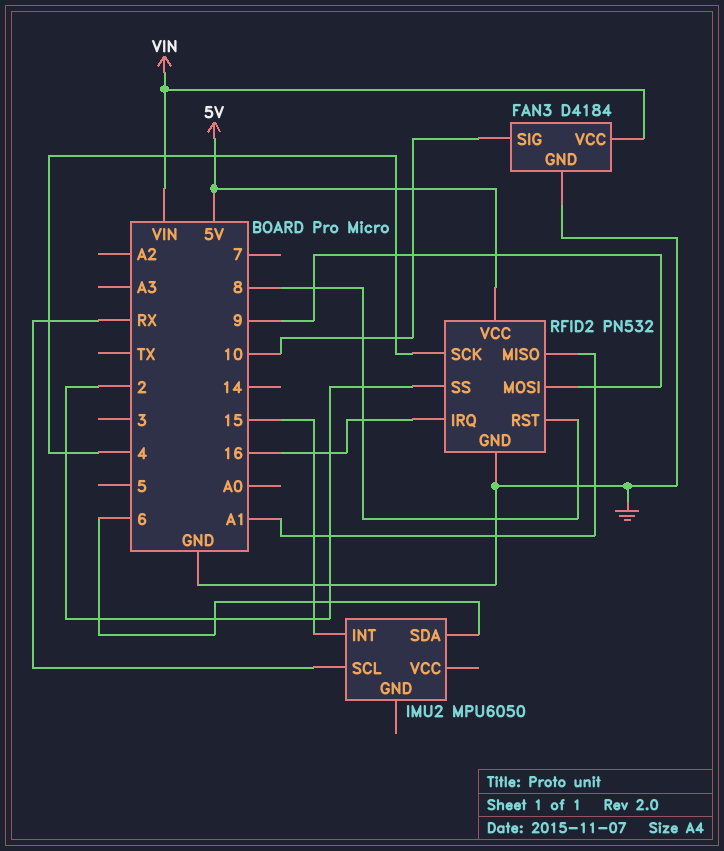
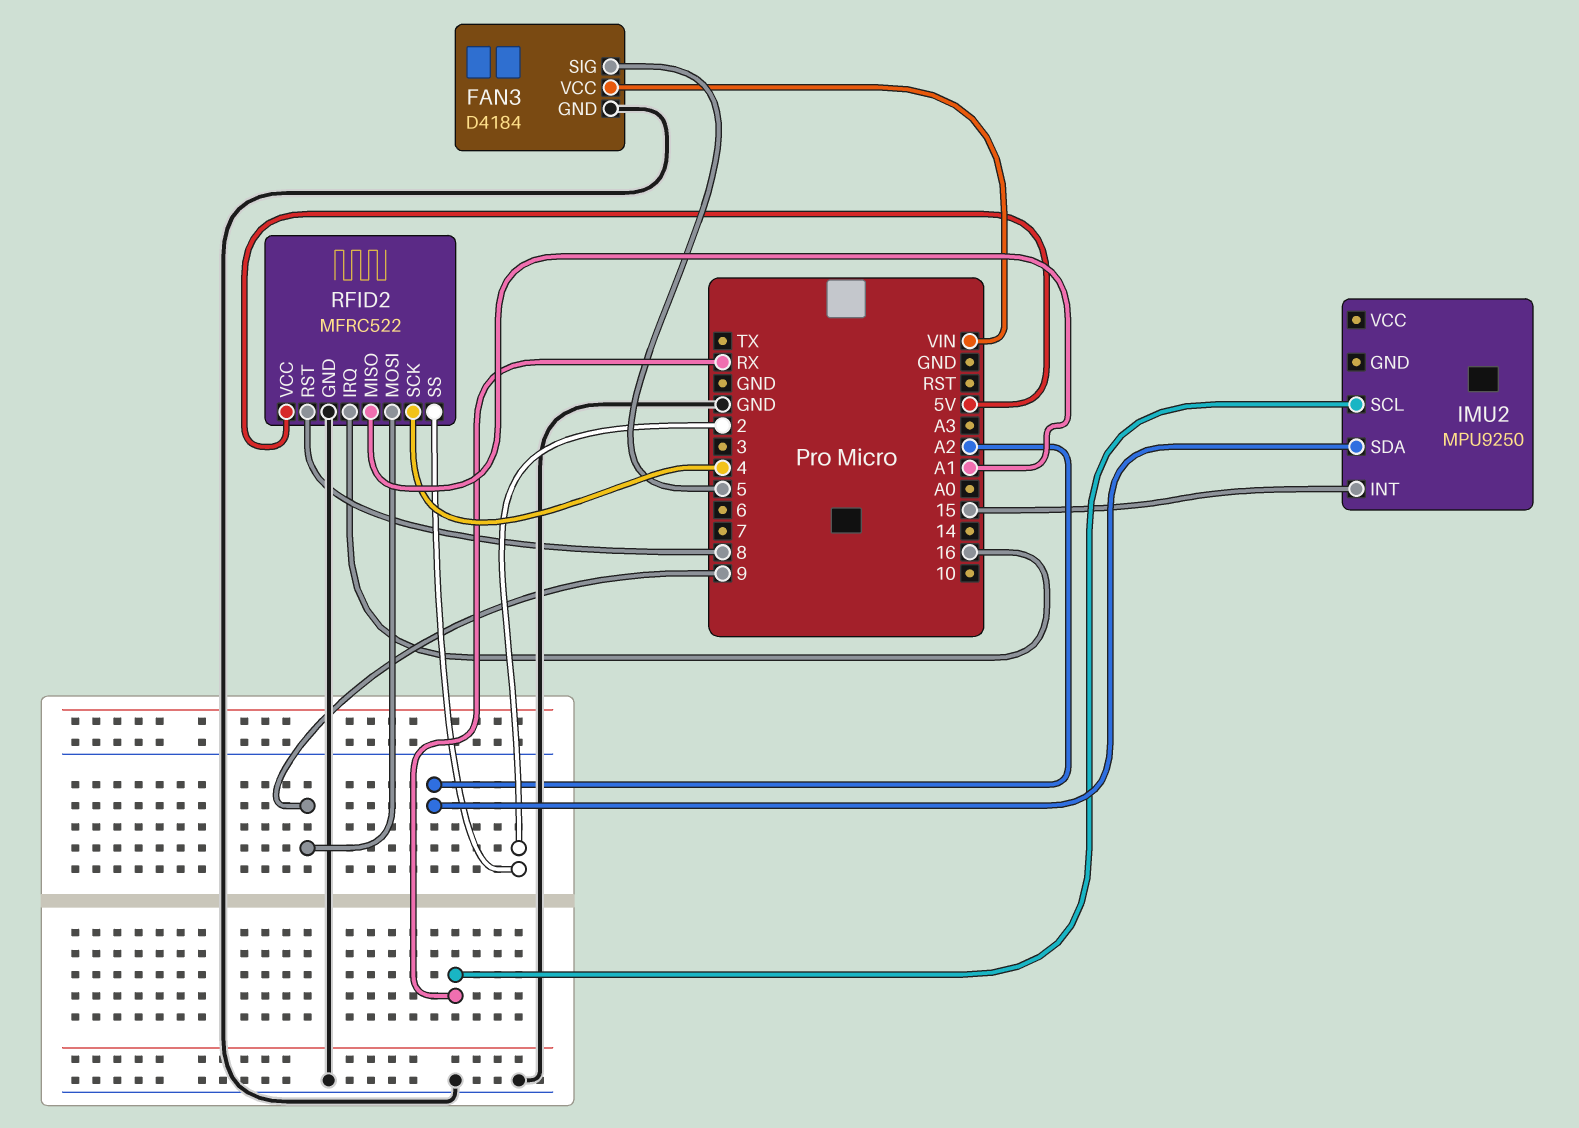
FAN3 pin SIG: 10 -> 5
IMU2: MPU6050 -> MPU9250
IMU2 pin SDA: 6 -> A2
RFID2: PN532 -> MFRC522

